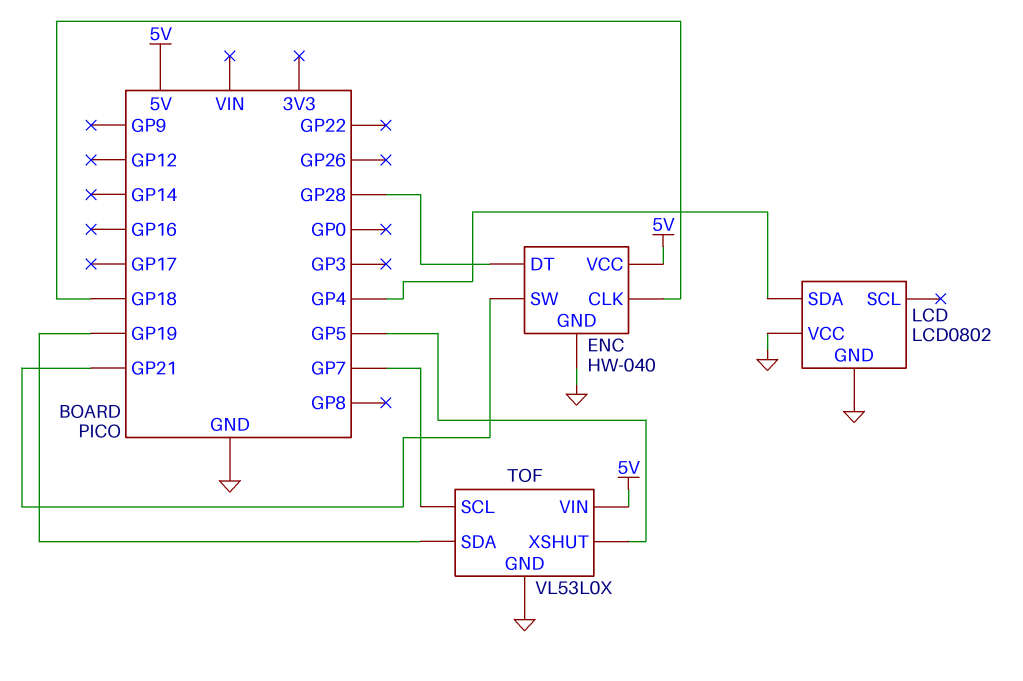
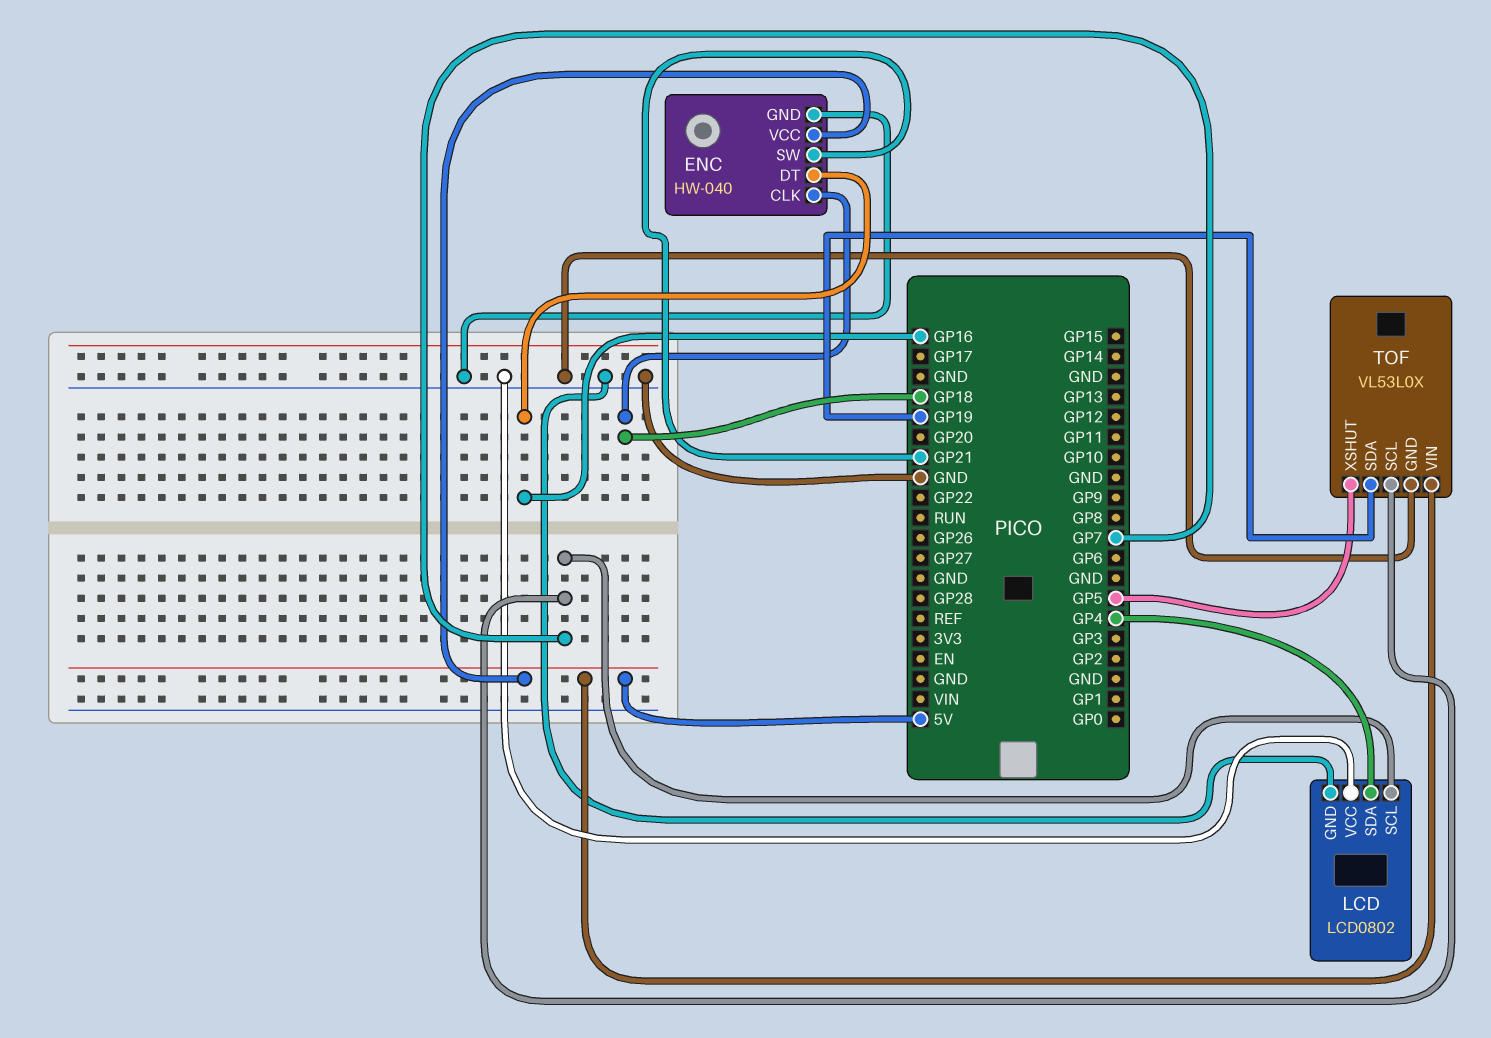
ENC pin DT: GP28 -> GP16
LCD pin SCL: none -> GP7

